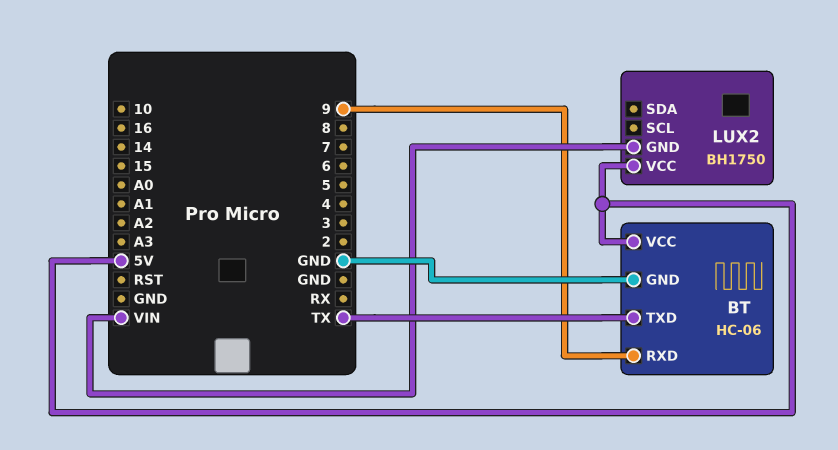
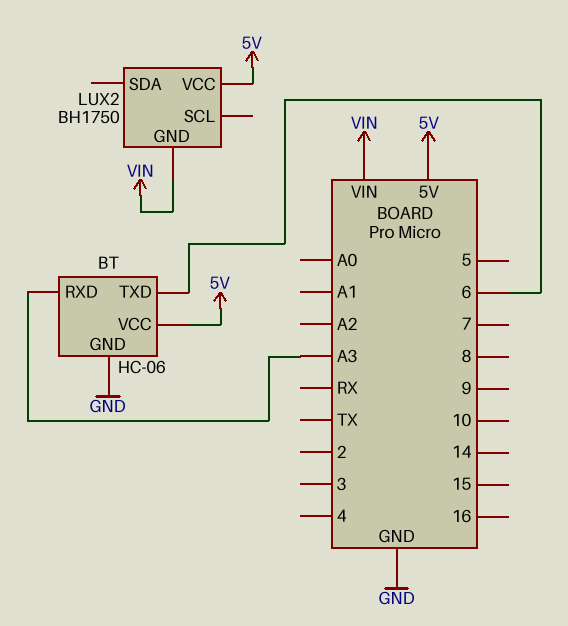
BT pin RXD: 9 -> A3
BT pin TXD: TX -> 6

